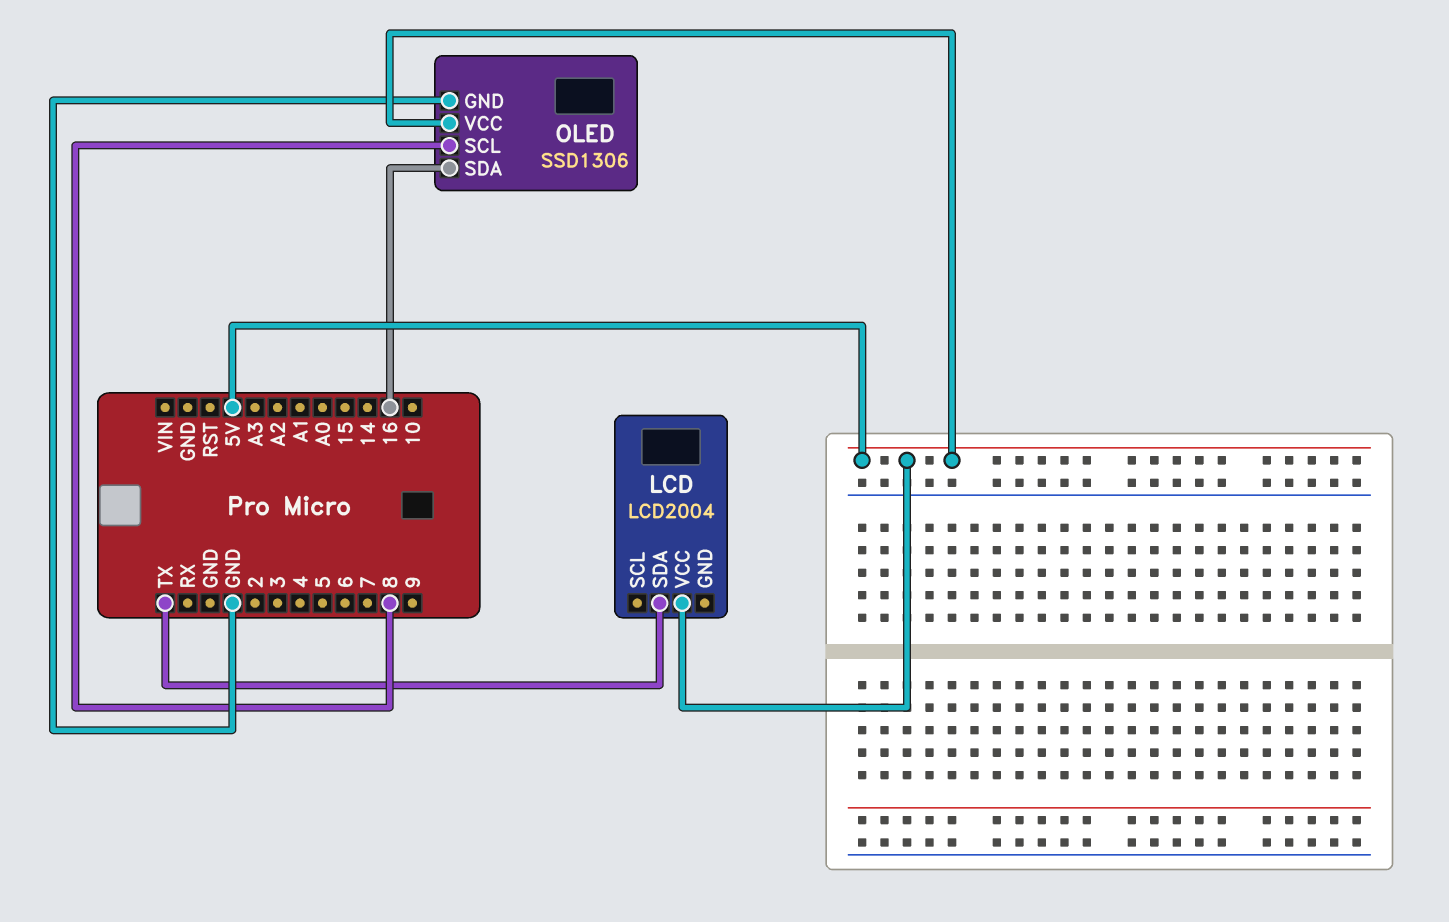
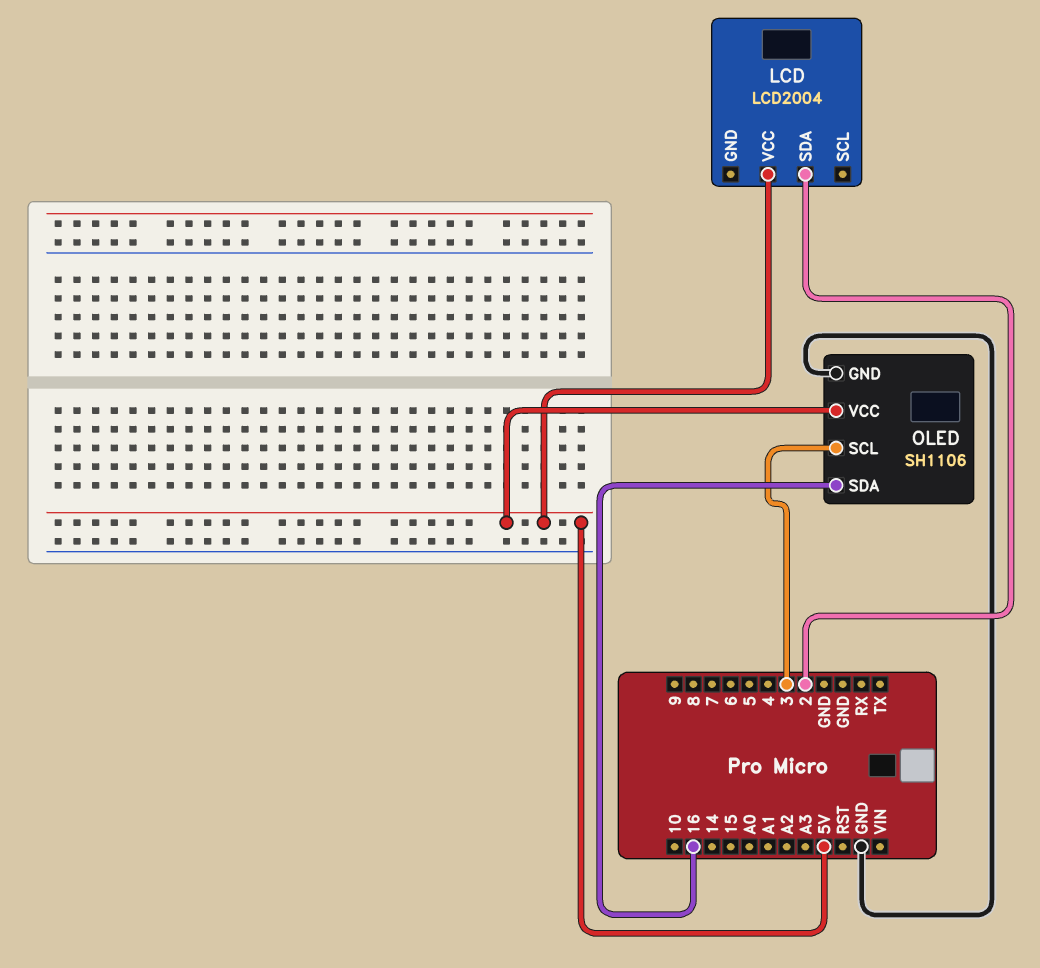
LCD pin SDA: TX -> 2
OLED: SSD1306 -> SH1106
OLED pin SCL: 8 -> 3

